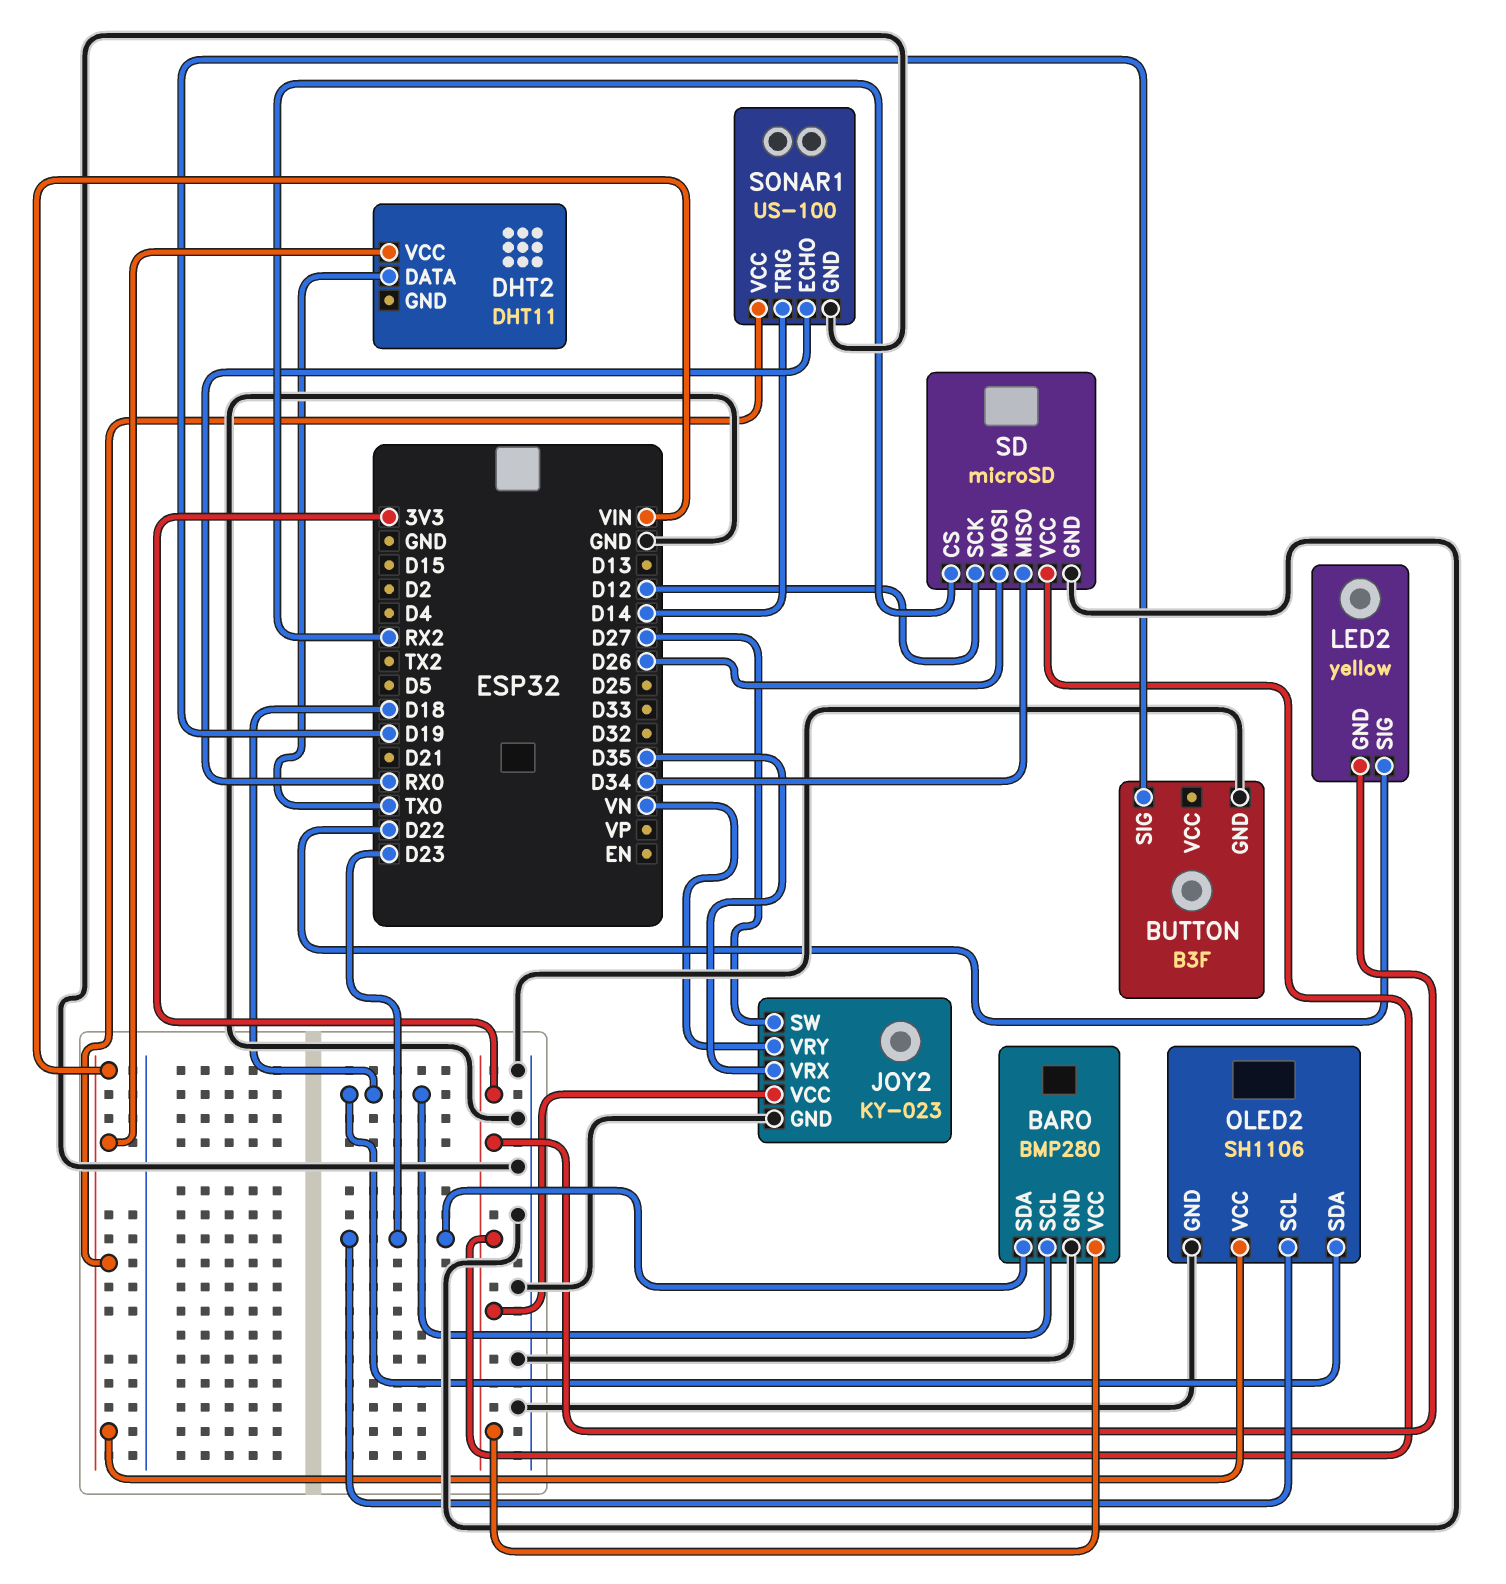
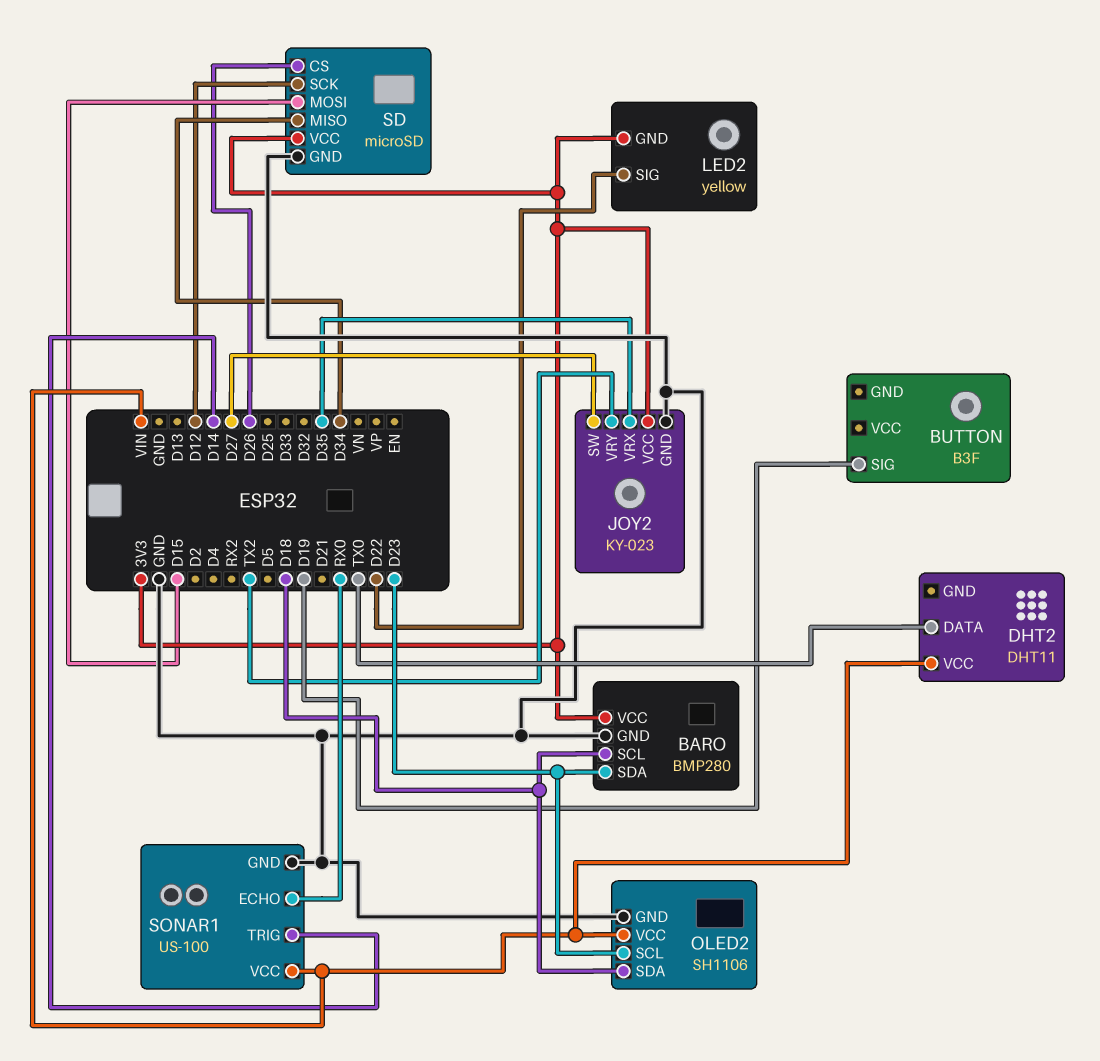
BUTTON pin GND: GND -> none
JOY2 pin VRY: VN -> TX2
SD pin CS: RX2 -> D26
SD pin MOSI: D26 -> D15

